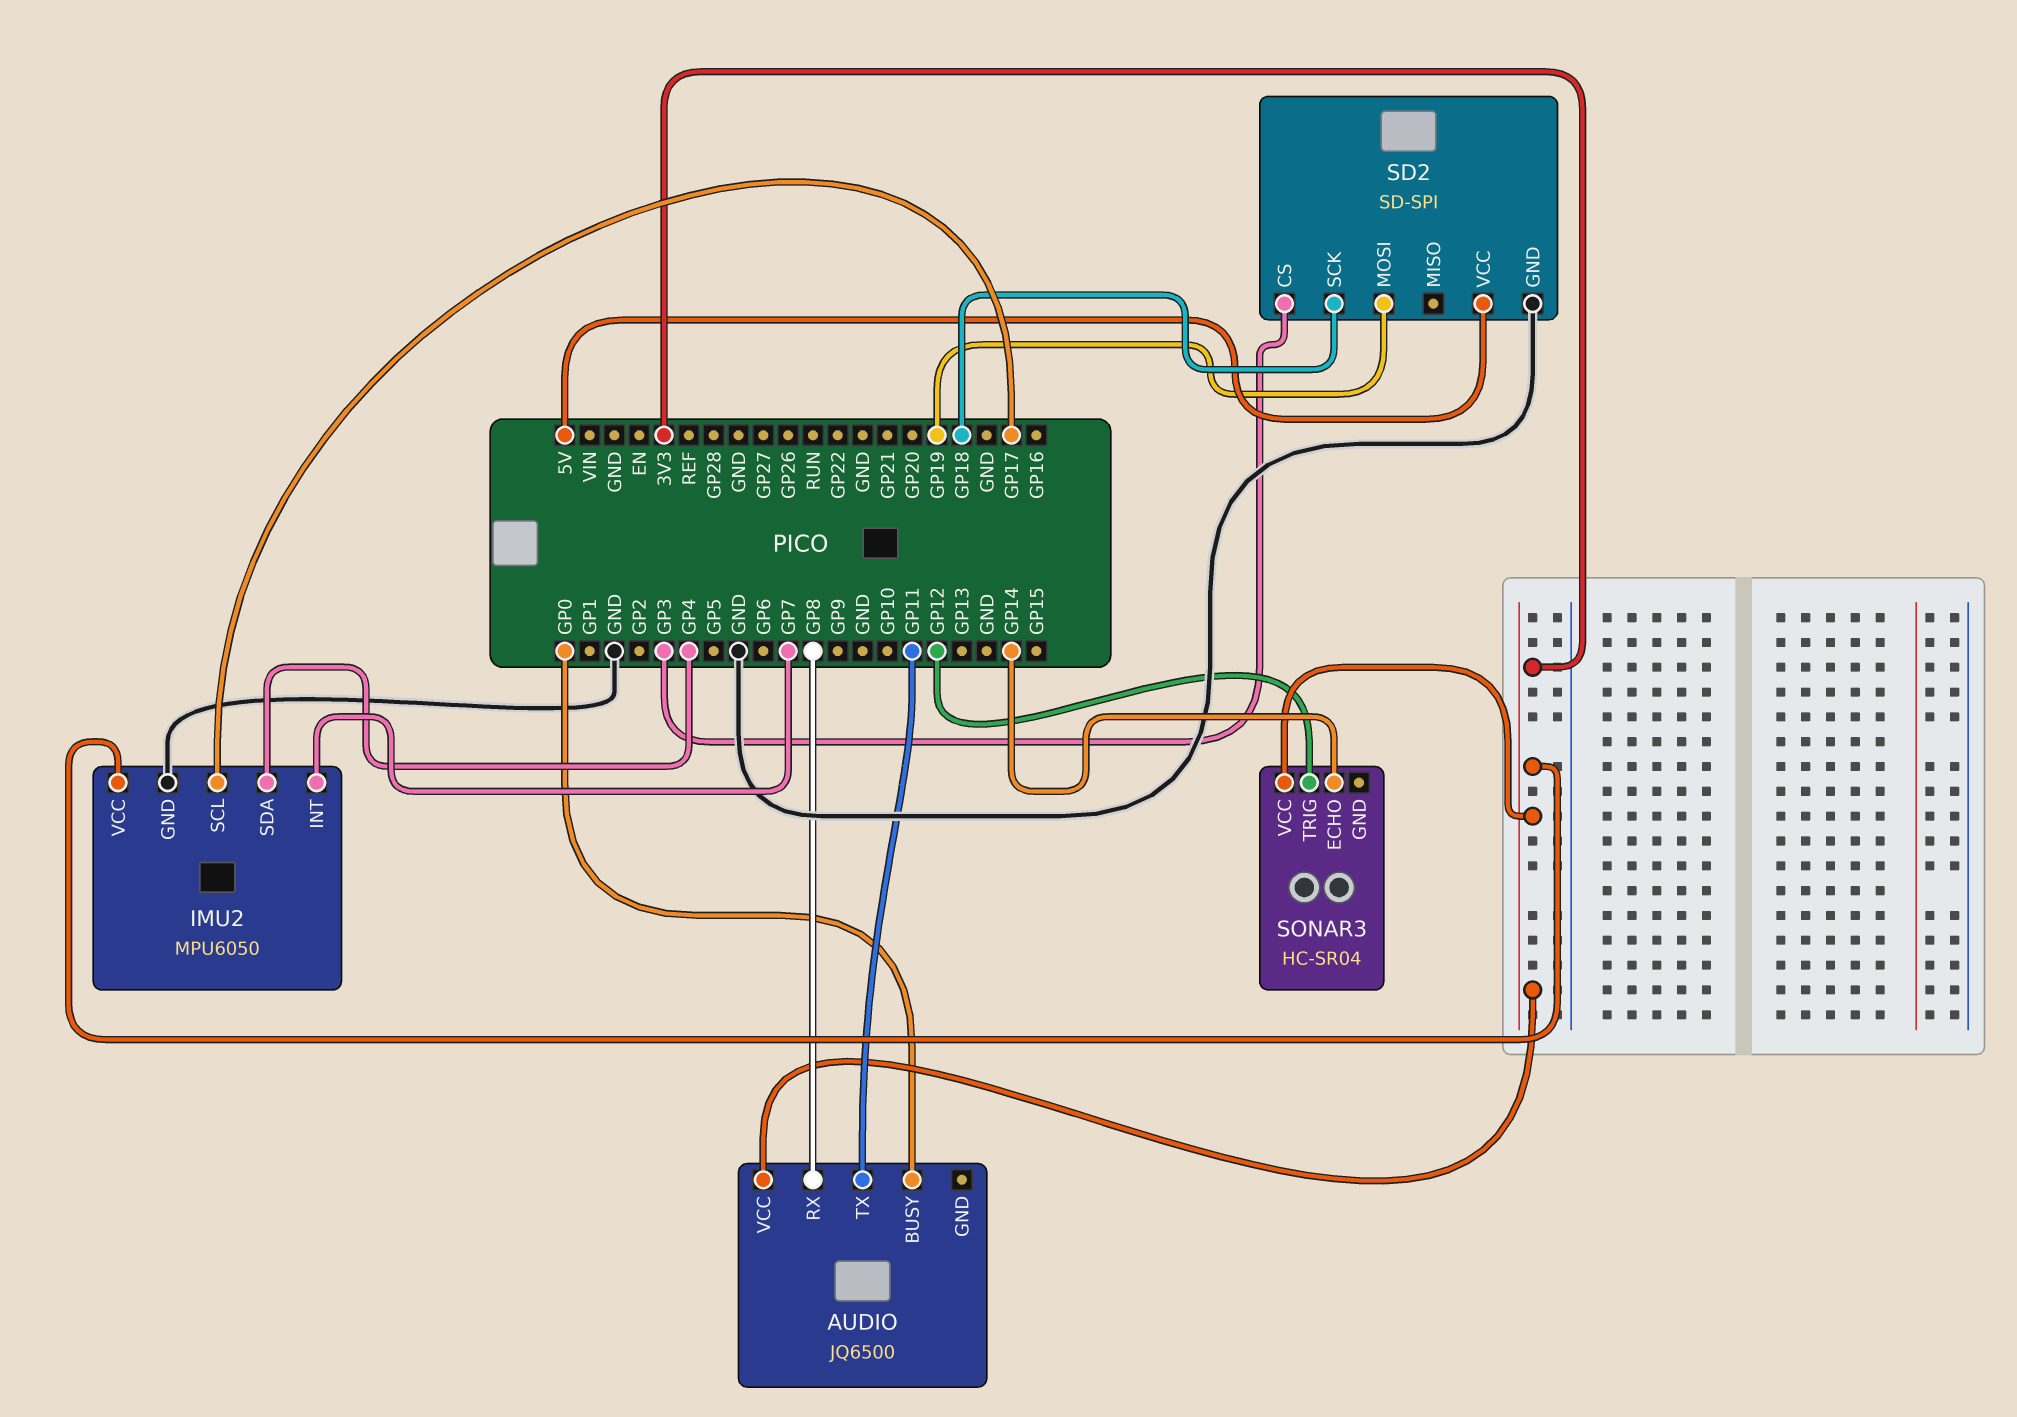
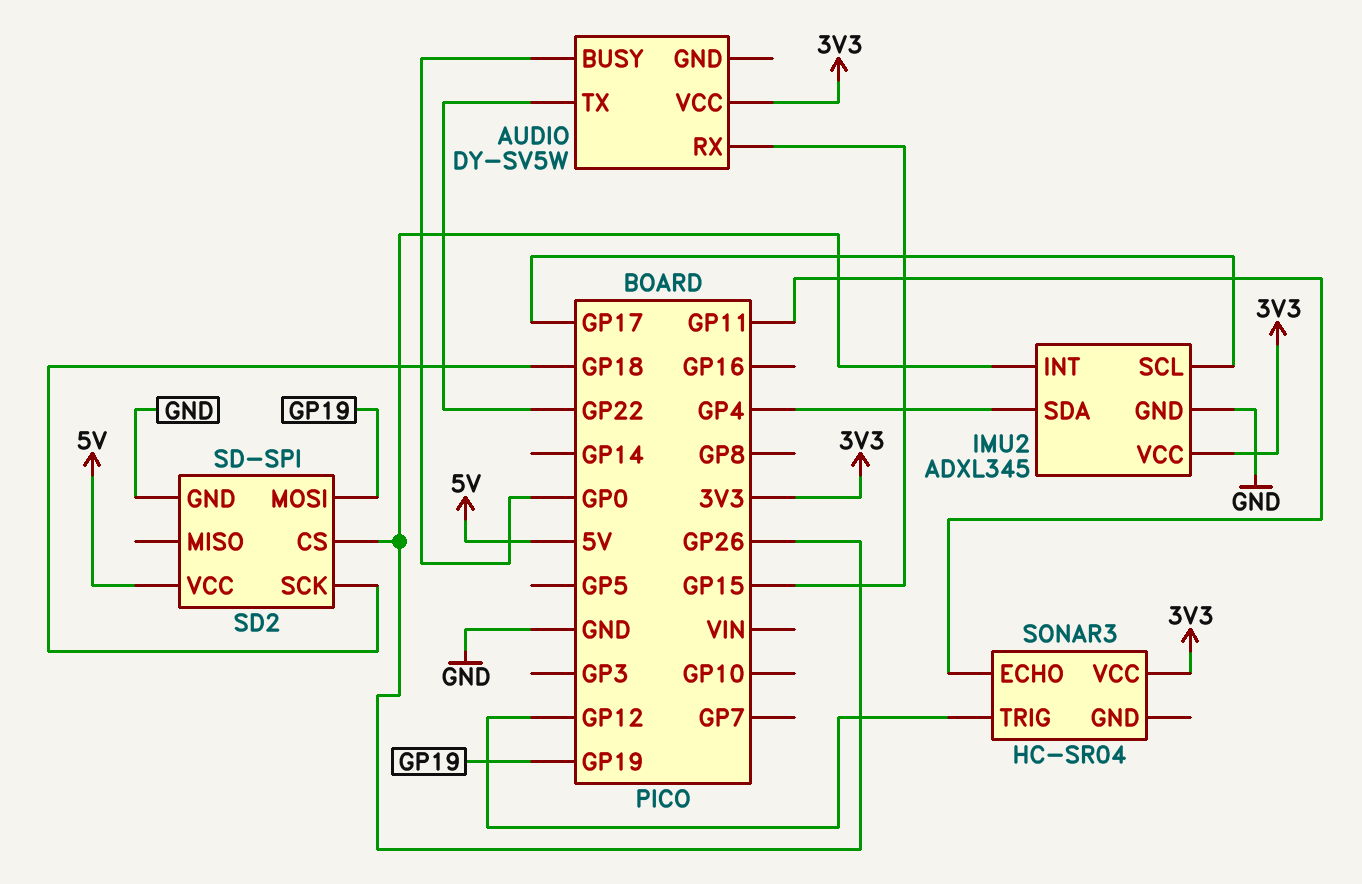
AUDIO: JQ6500 -> DY-SV5W
AUDIO pin RX: GP8 -> GP15
AUDIO pin TX: GP11 -> GP22
IMU2: MPU6050 -> ADXL345
IMU2 pin INT: GP7 -> GP26
SD2 pin CS: GP3 -> GP26
SONAR3 pin ECHO: GP14 -> GP11

